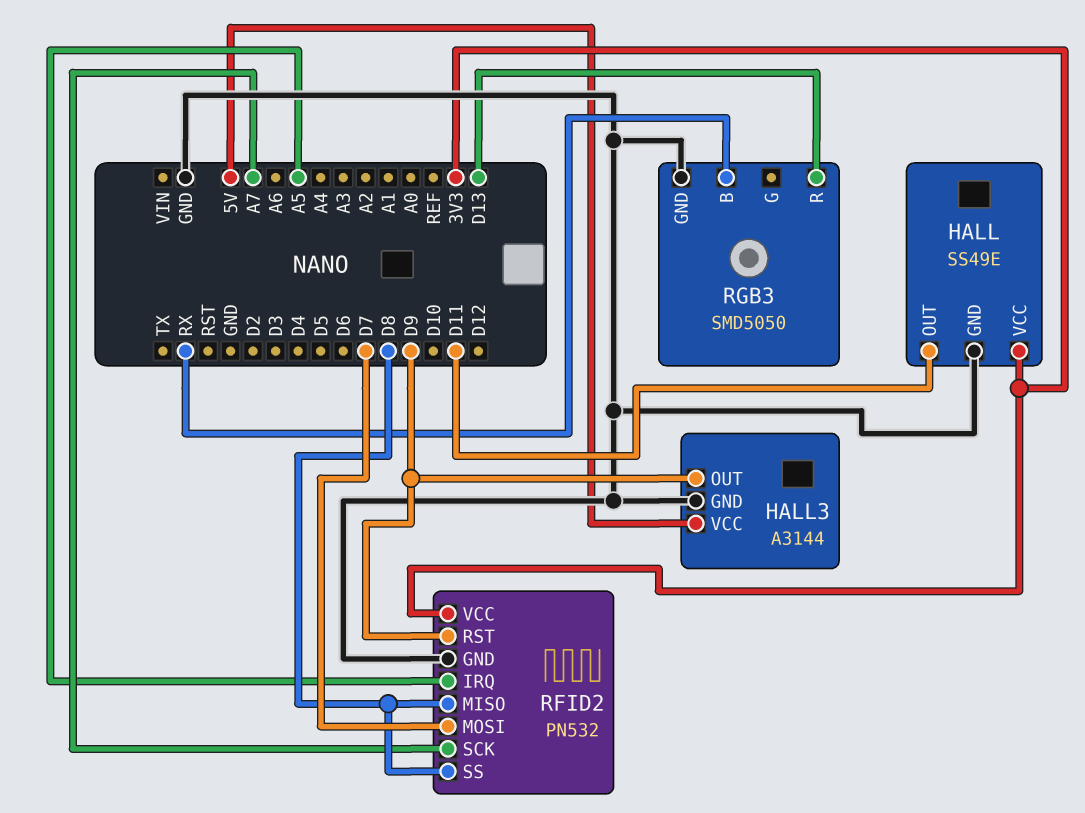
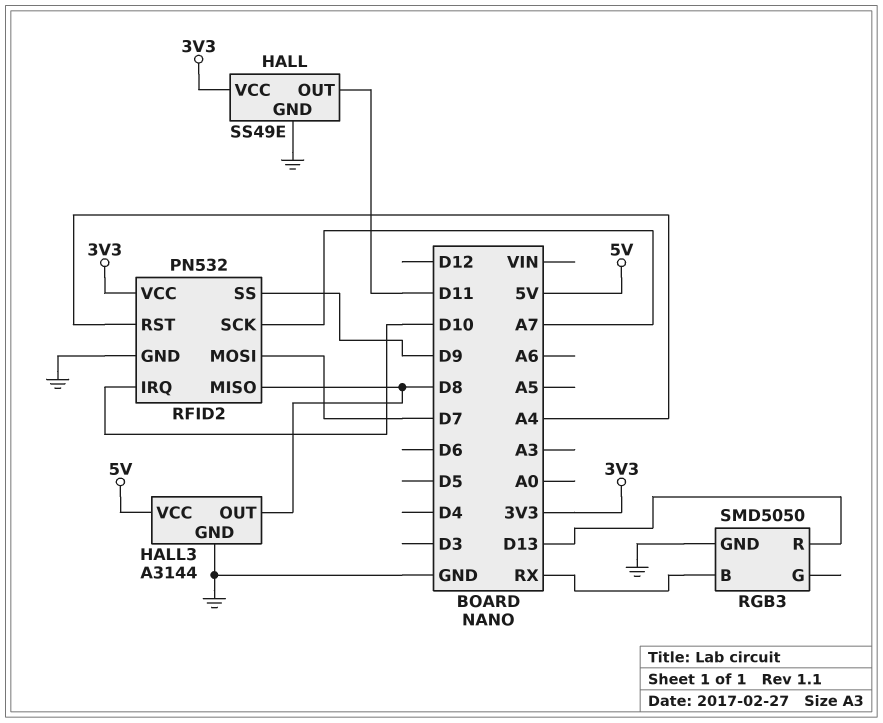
HALL3 pin OUT: D9 -> D8
RFID2 pin IRQ: A5 -> D10
RFID2 pin RST: D9 -> A4
RFID2 pin SS: D8 -> D9

